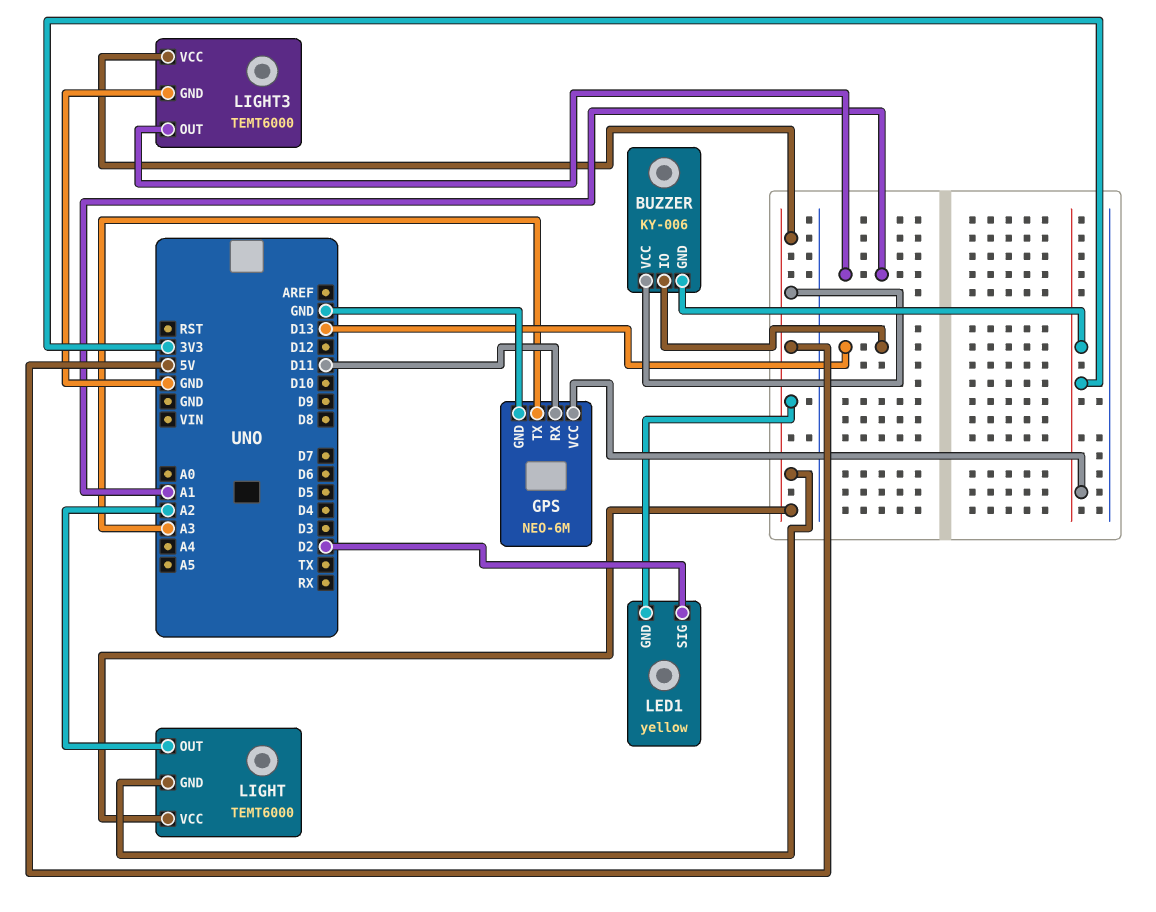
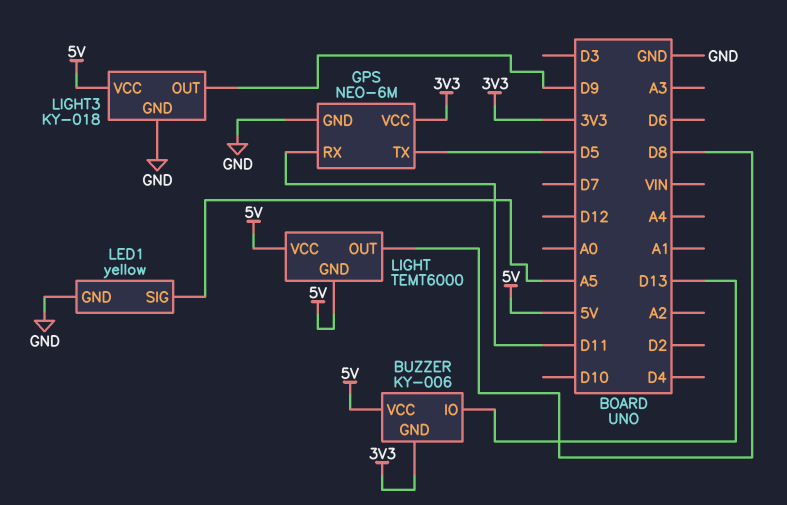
GPS pin TX: A3 -> D5
LED1 pin GND: 5V -> GND
LED1 pin SIG: D2 -> A5
LIGHT pin OUT: A2 -> D8
LIGHT3: TEMT6000 -> KY-018
LIGHT3 pin OUT: A1 -> D9

